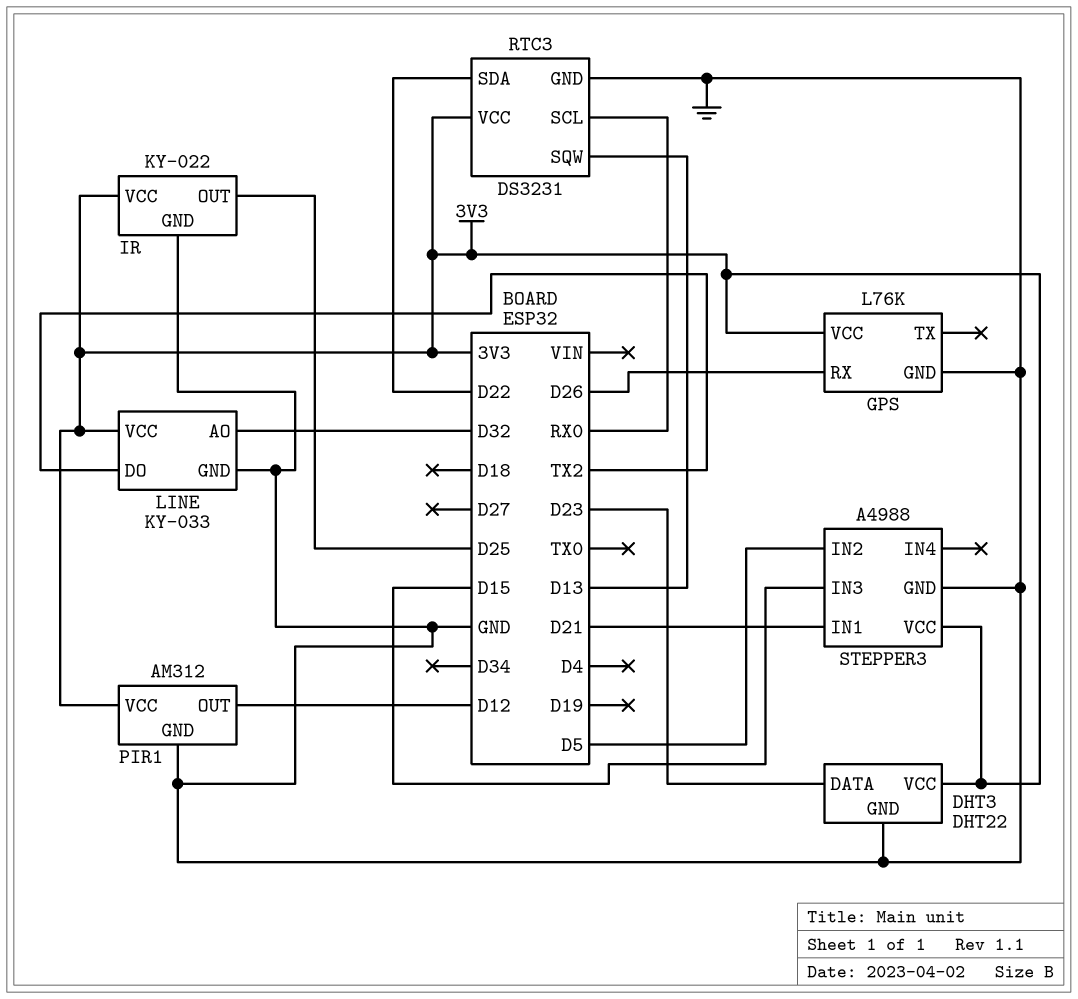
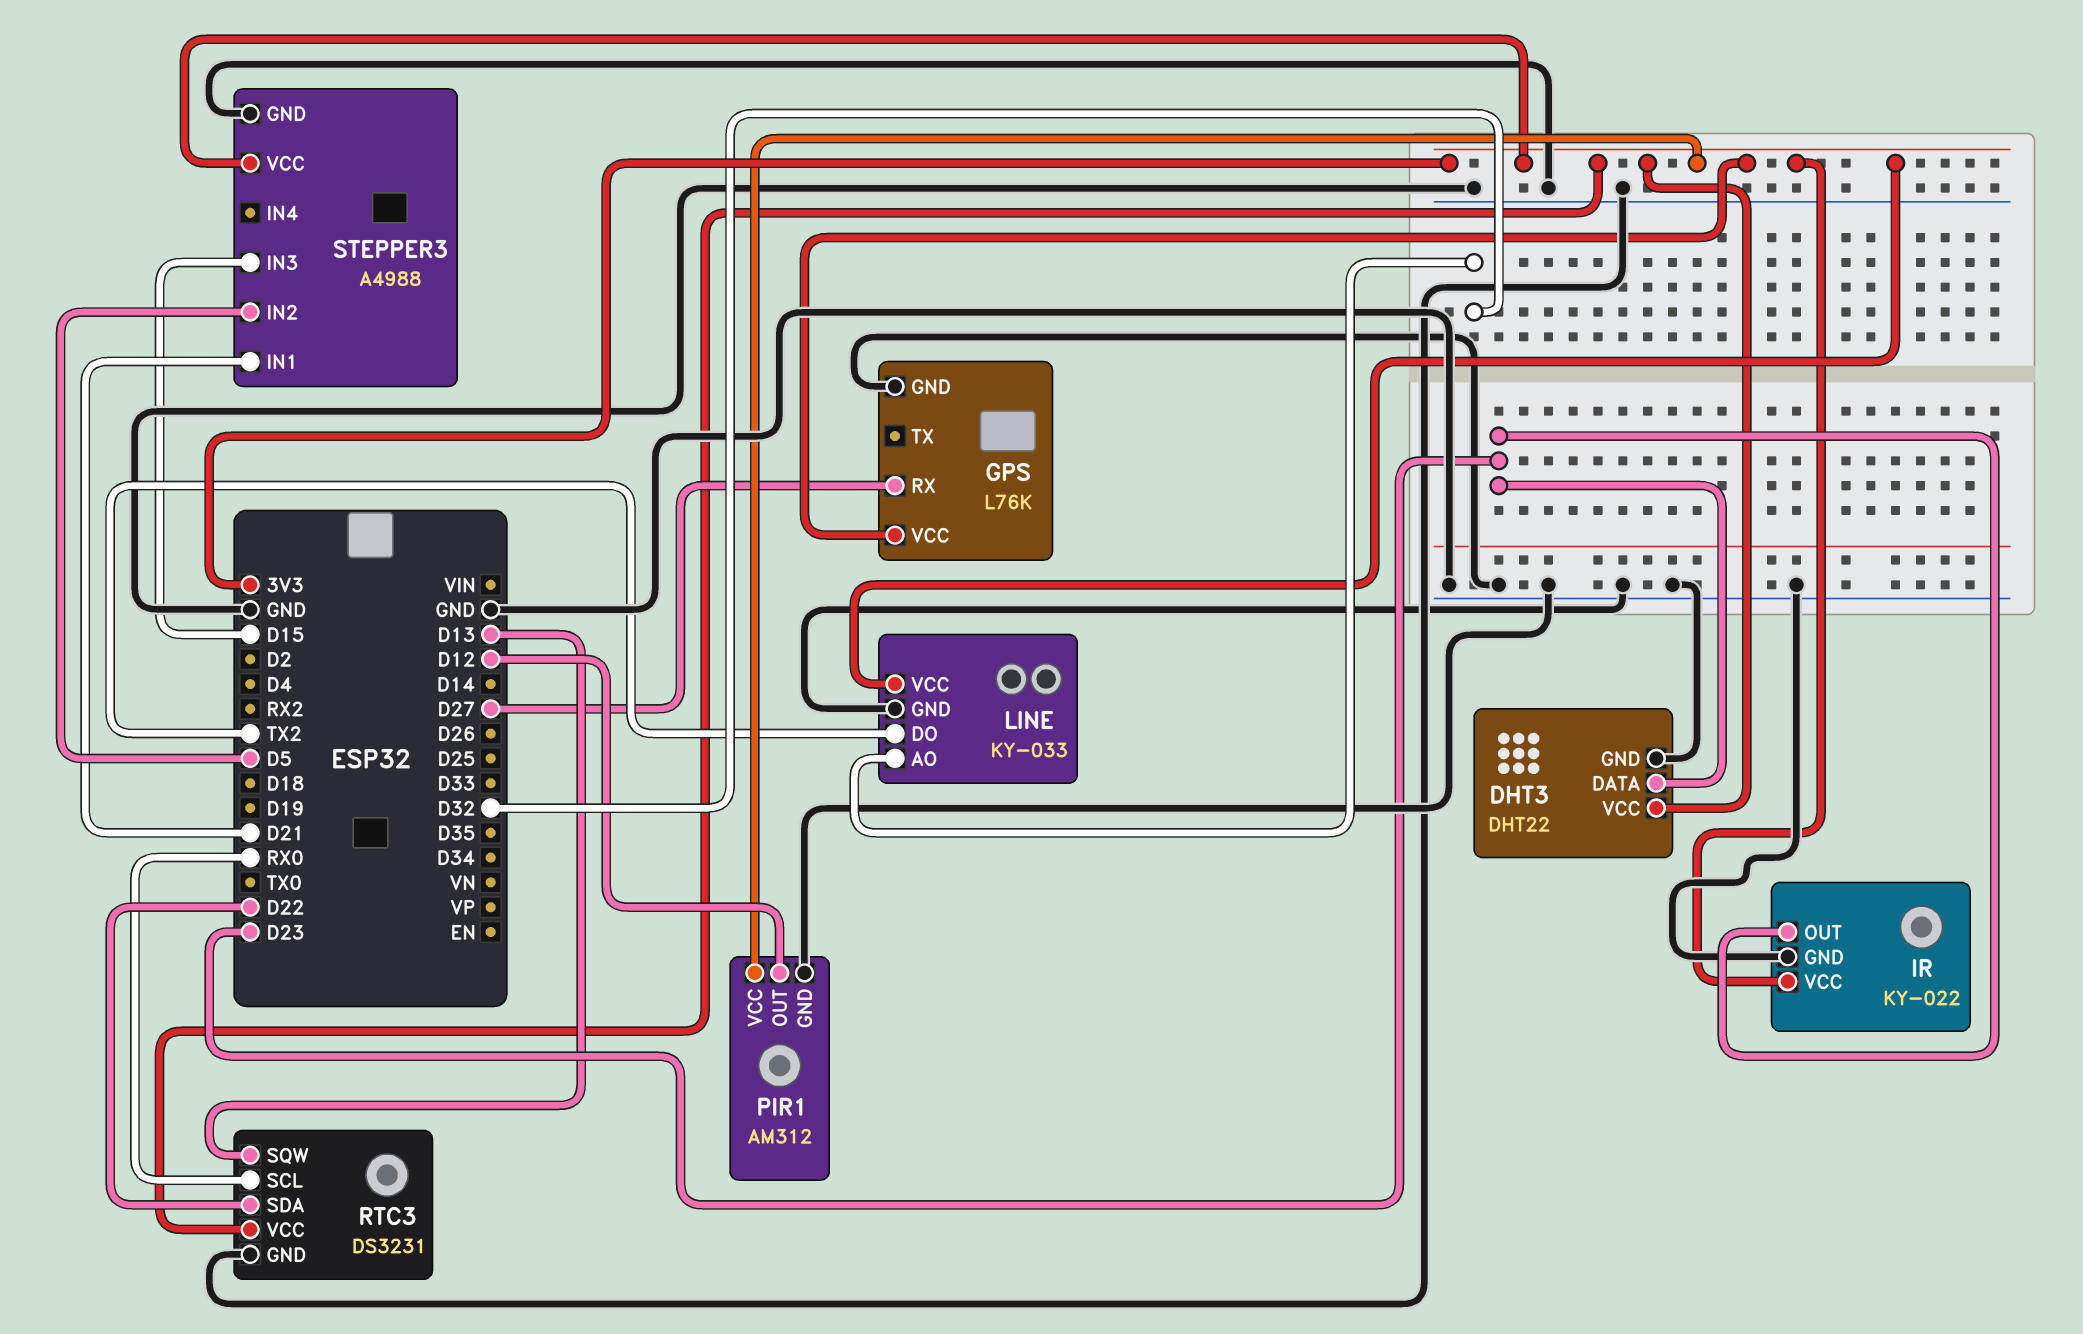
GPS pin RX: D26 -> D27
IR pin OUT: D25 -> D23

